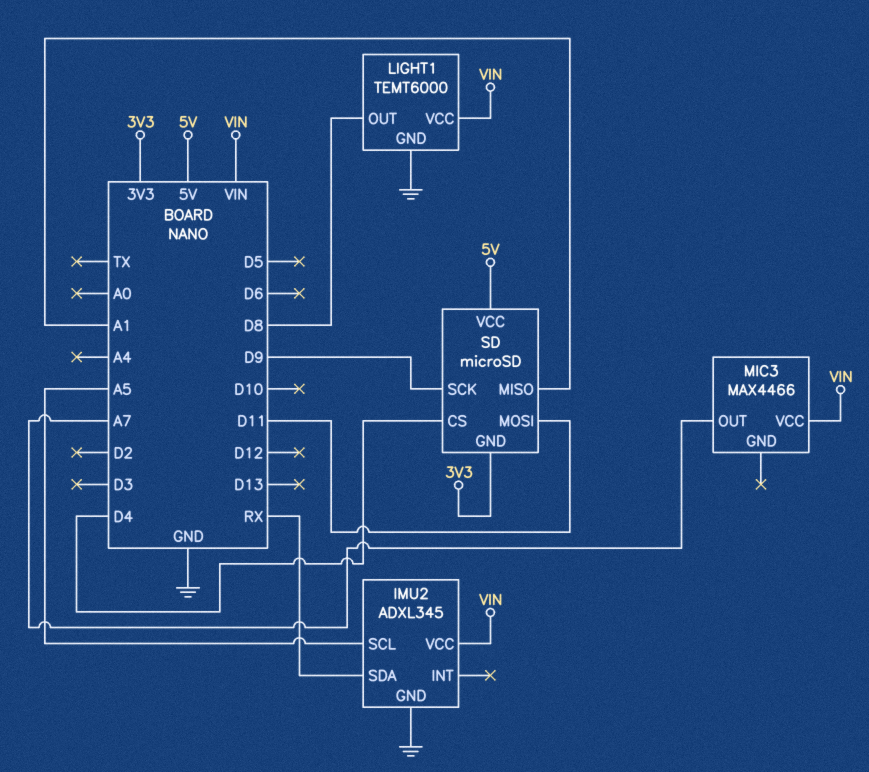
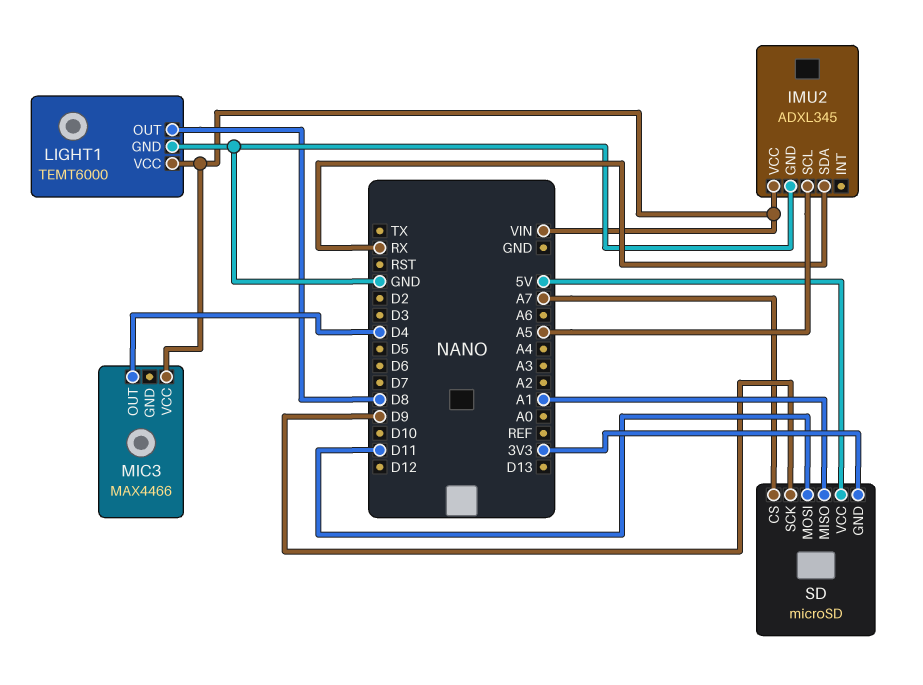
MIC3 pin OUT: A7 -> D4
SD pin CS: D4 -> A7

